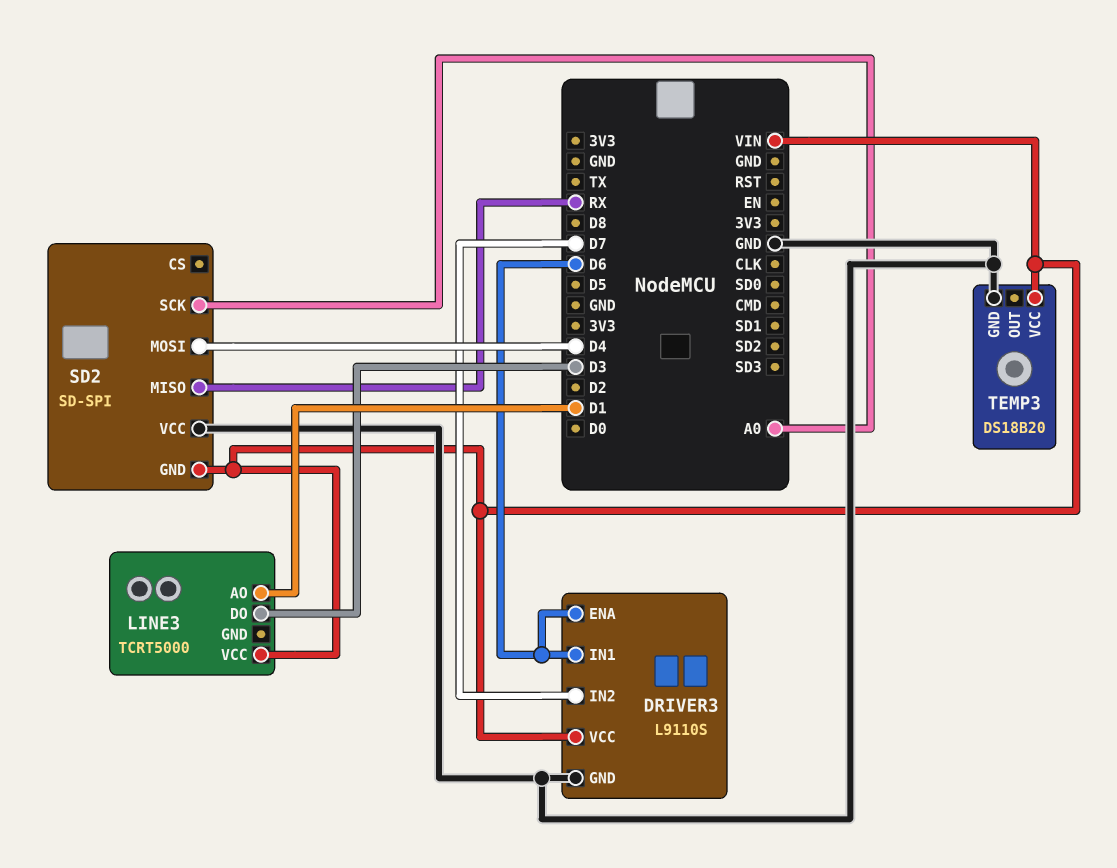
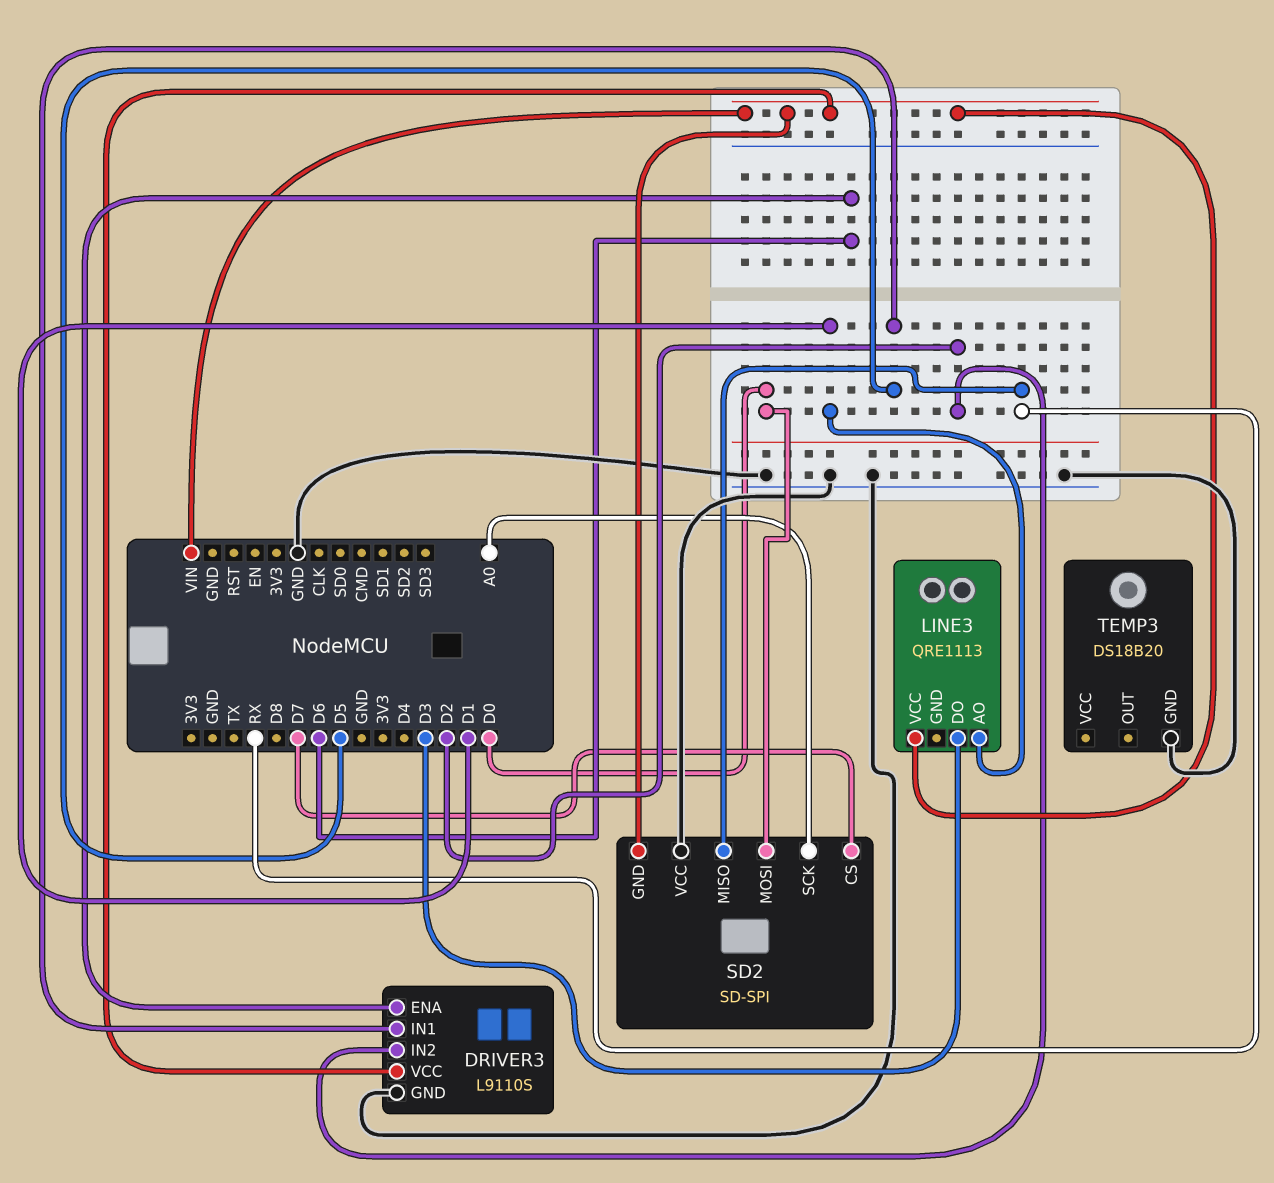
DRIVER3 pin IN1: D6 -> D5
DRIVER3 pin IN2: D7 -> D2
LINE3: TCRT5000 -> QRE1113
SD2 pin CS: none -> D7
SD2 pin MOSI: D4 -> D0
TEMP3 pin VCC: VIN -> none

